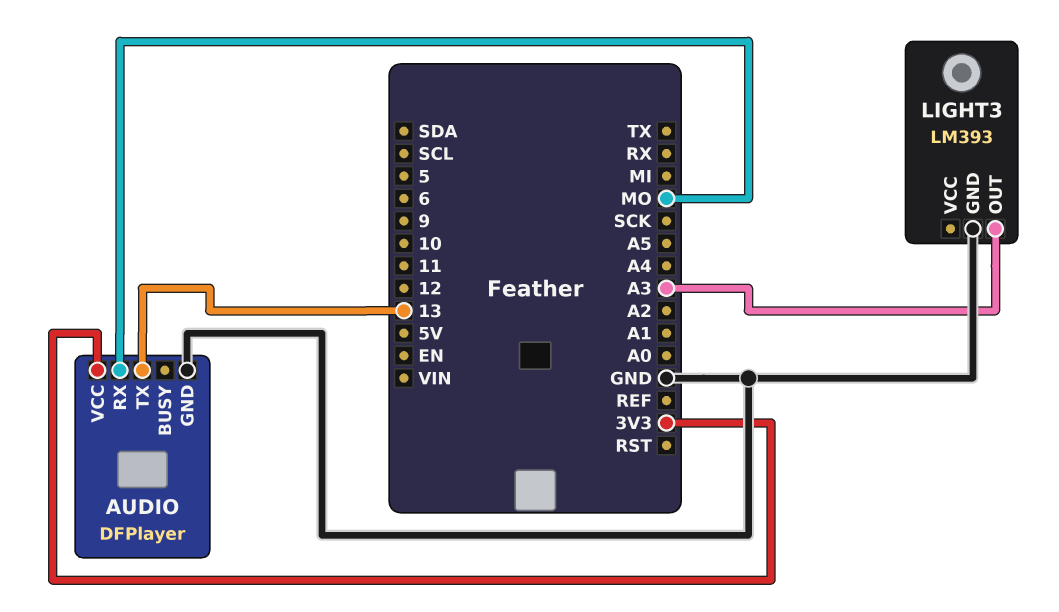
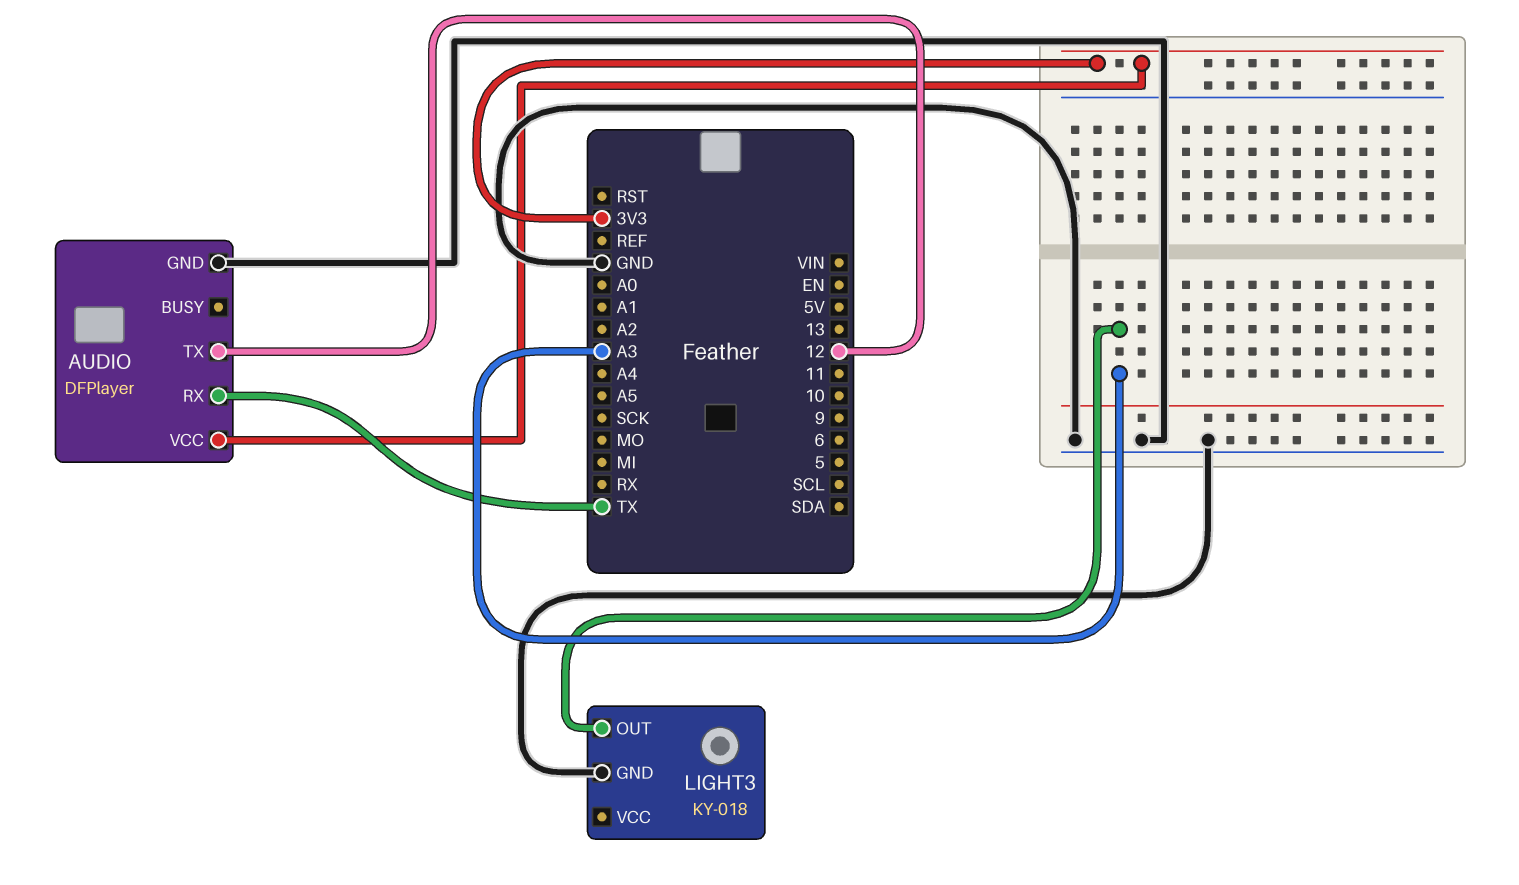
AUDIO pin RX: MO -> TX
AUDIO pin TX: 13 -> 12
LIGHT3: LM393 -> KY-018

